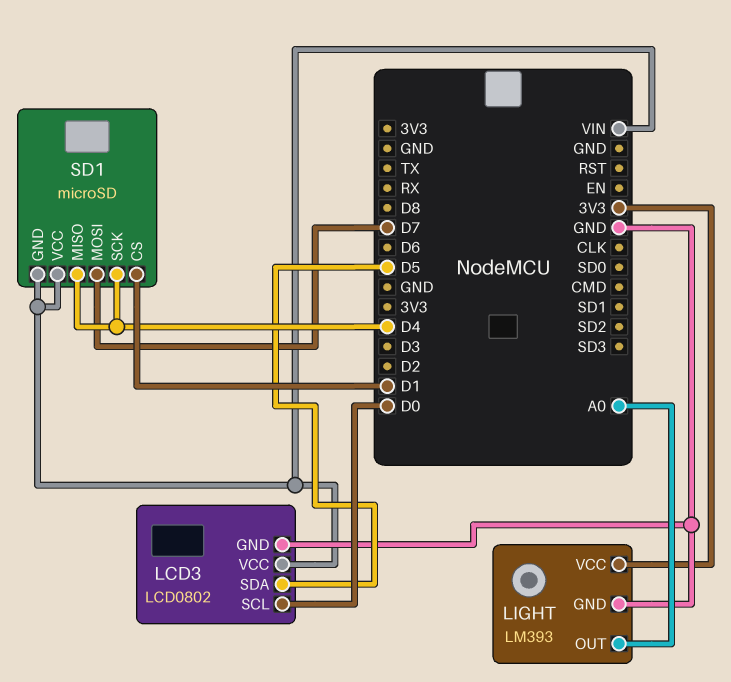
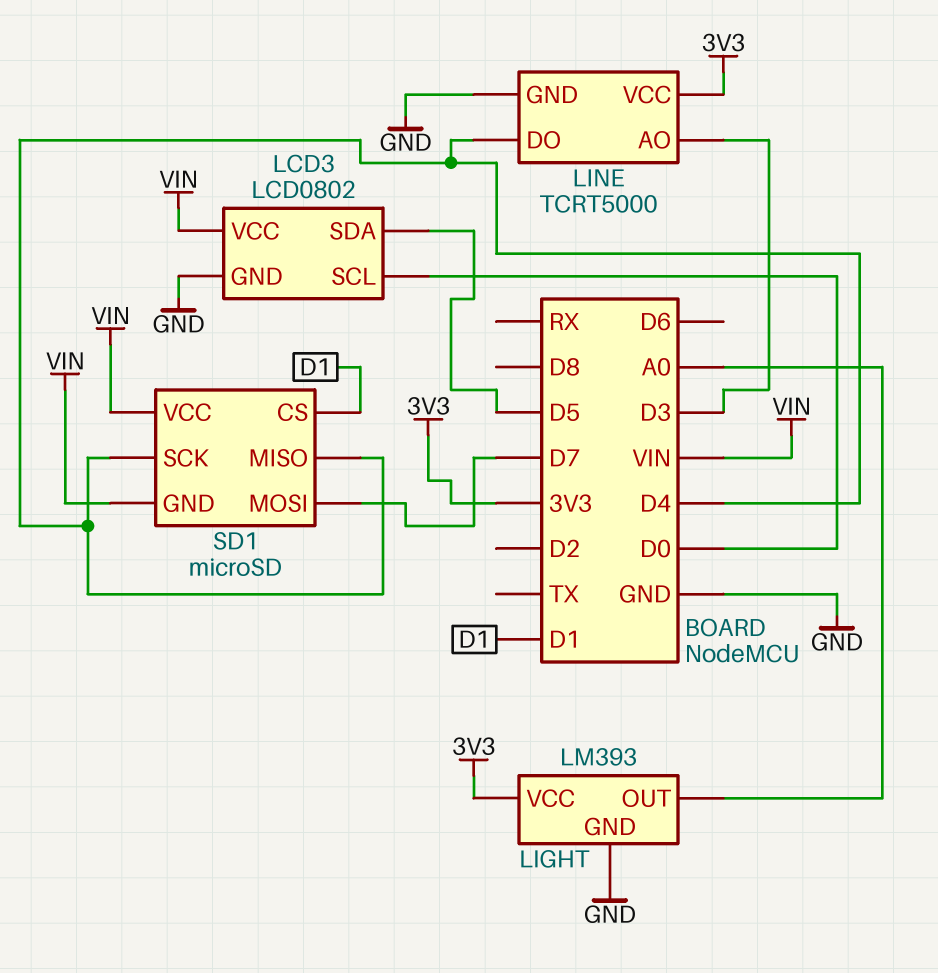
LINE: none -> TCRT5000
LINE pin AO: none -> D3
LINE pin DO: none -> D4
LINE pin GND: none -> GND
LINE pin VCC: none -> 3V3

